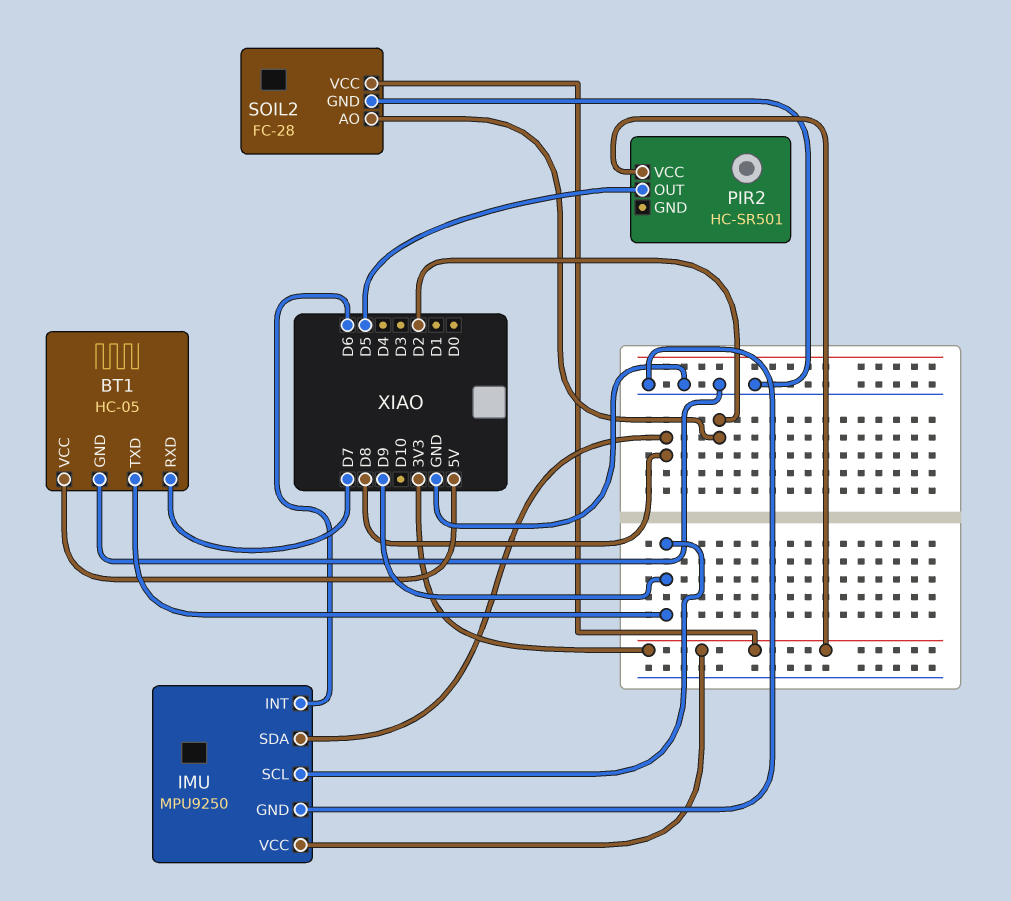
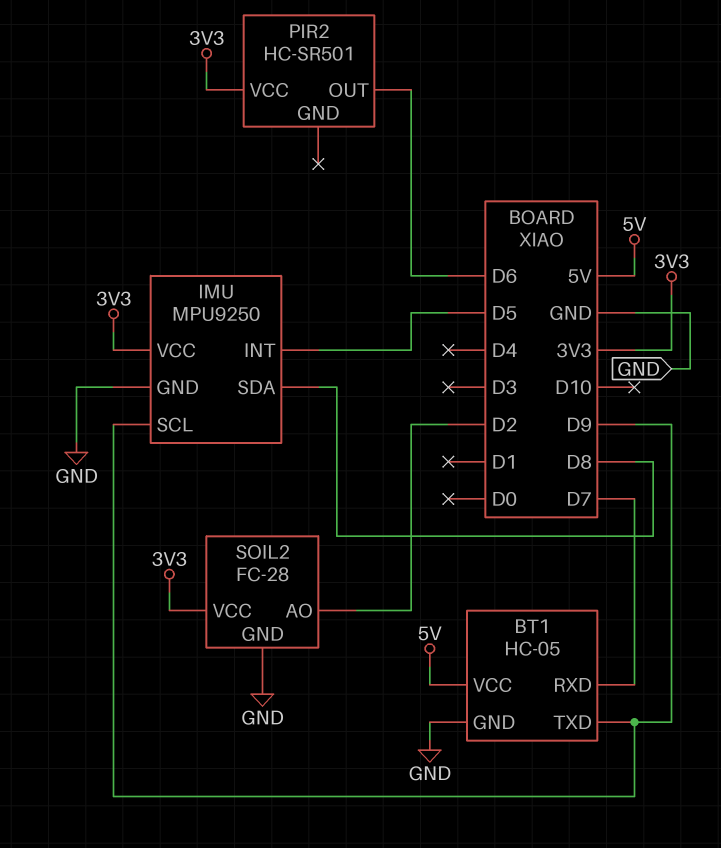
IMU pin INT: D6 -> D5
PIR2 pin OUT: D5 -> D6

